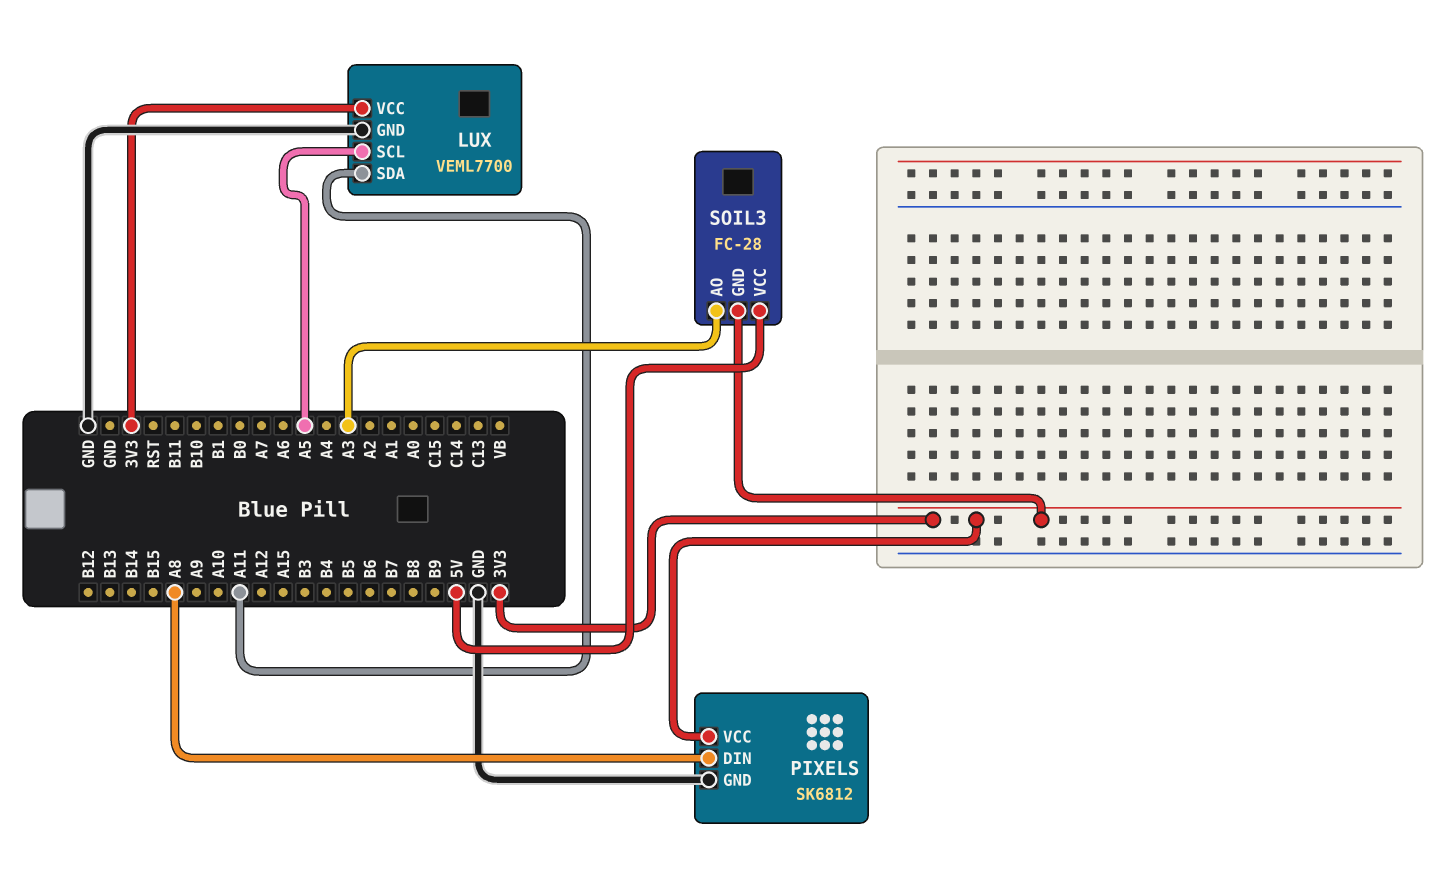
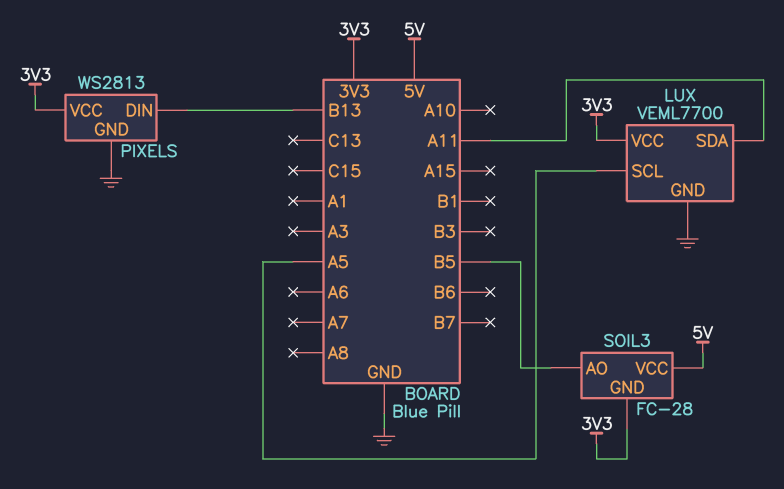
PIXELS: SK6812 -> WS2813
PIXELS pin DIN: A8 -> B13
SOIL3 pin AO: A3 -> B5

